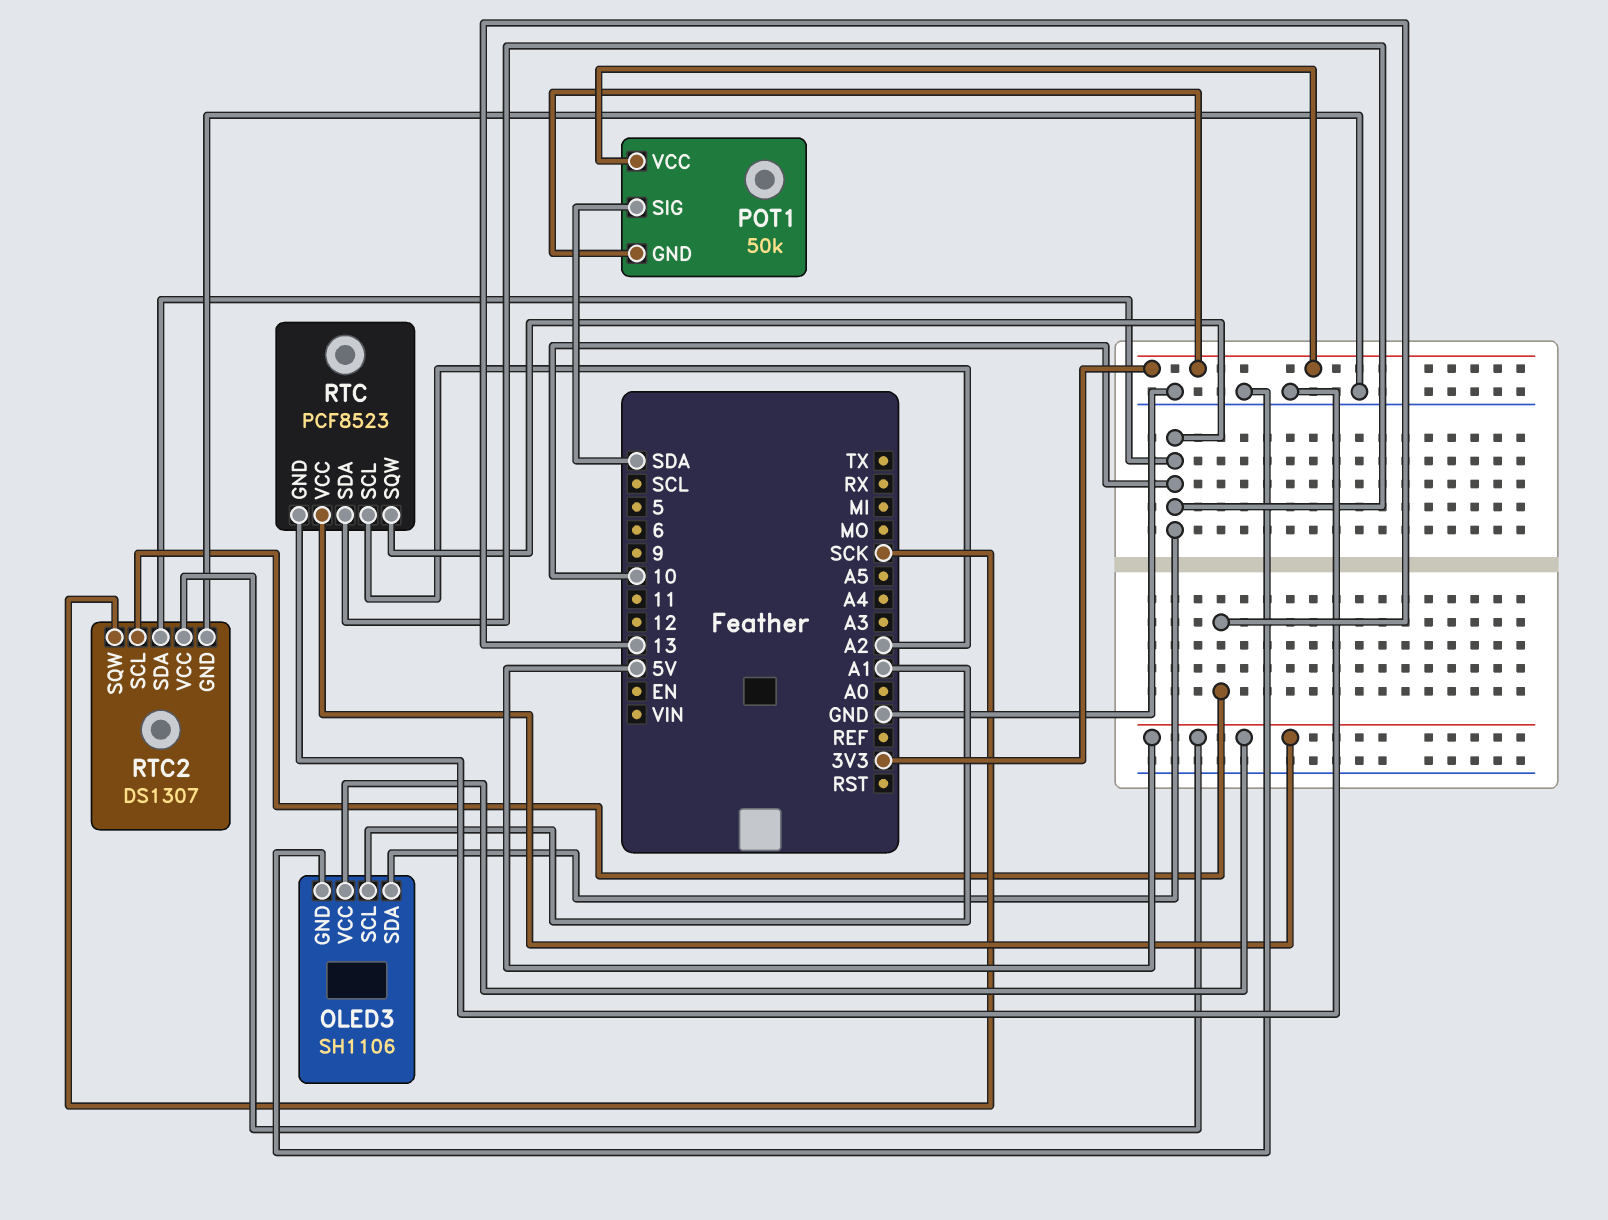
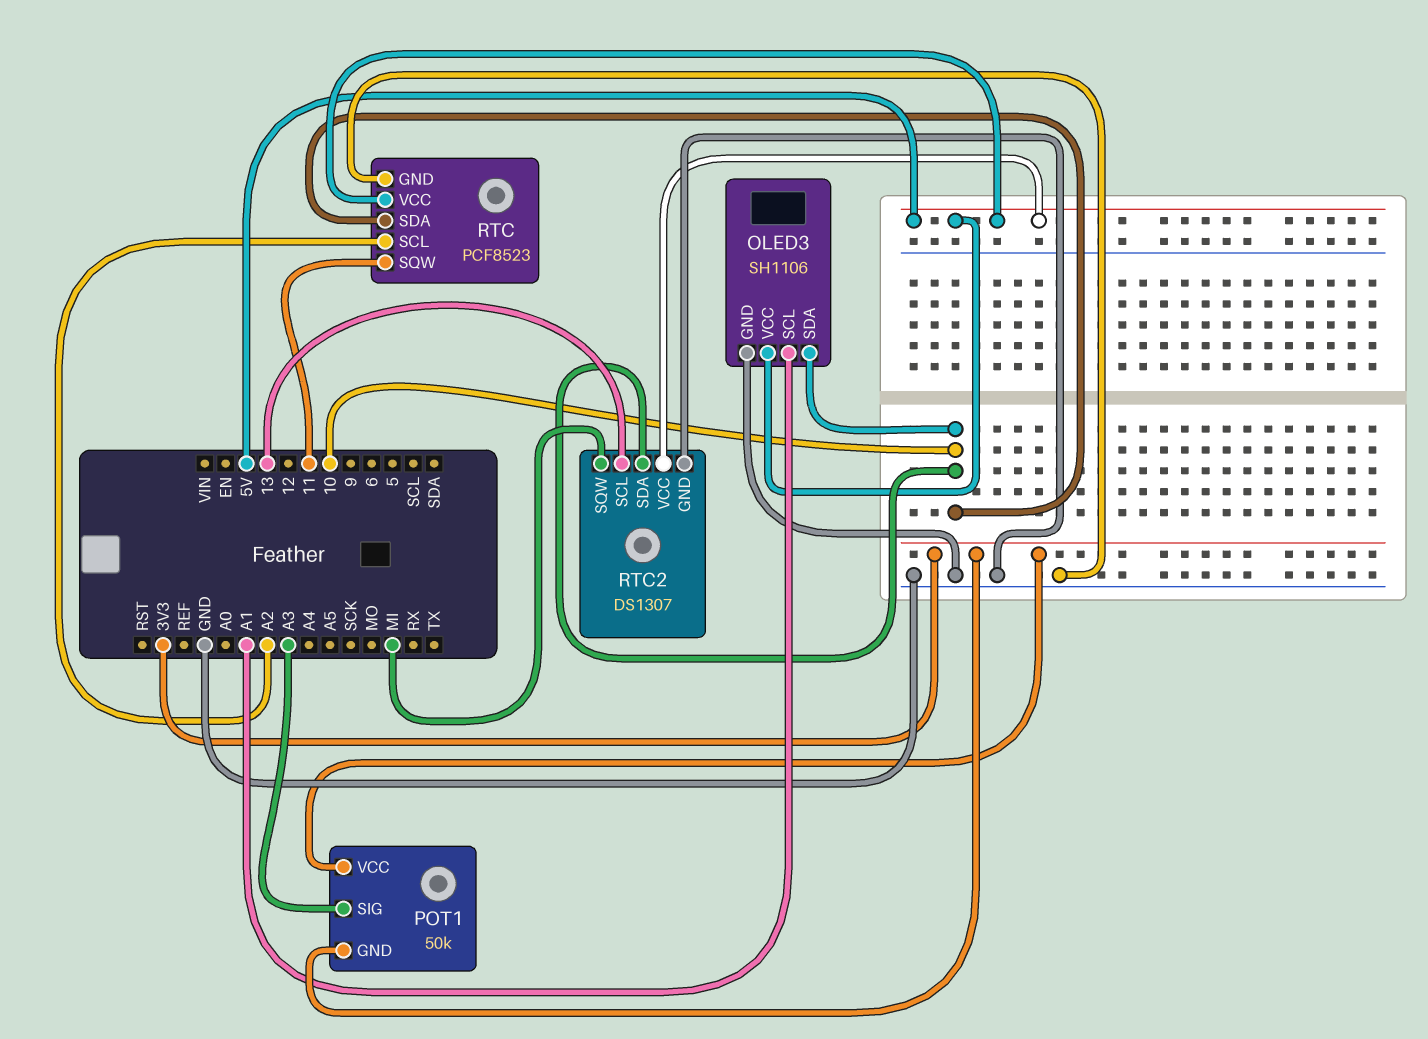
POT1 pin SIG: SDA -> A3
RTC pin SQW: 10 -> 11
RTC2 pin SQW: SCK -> MI

